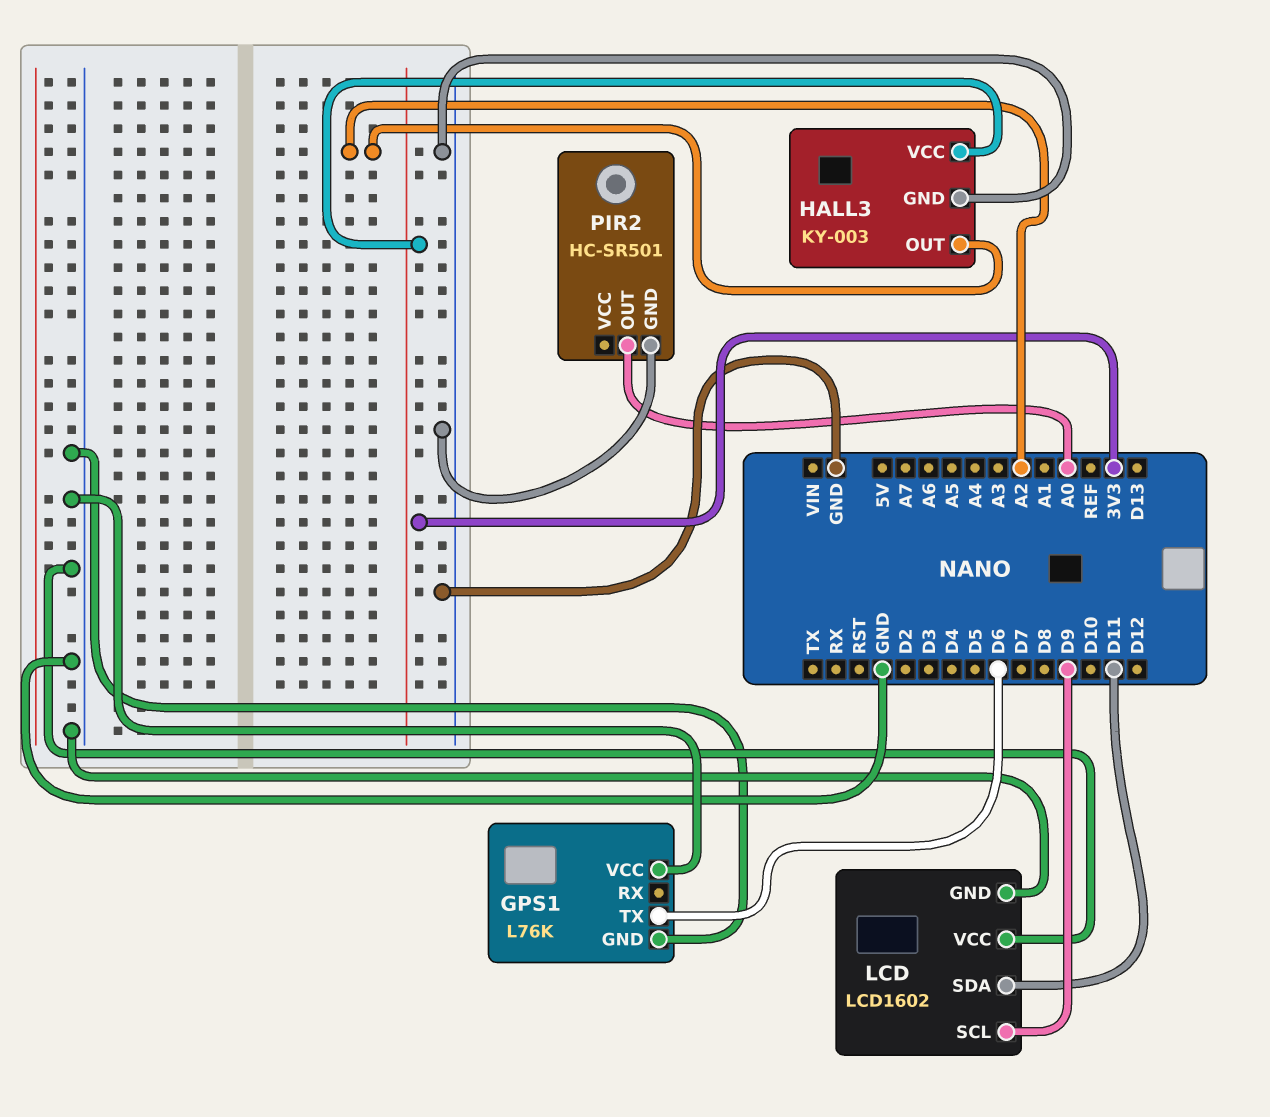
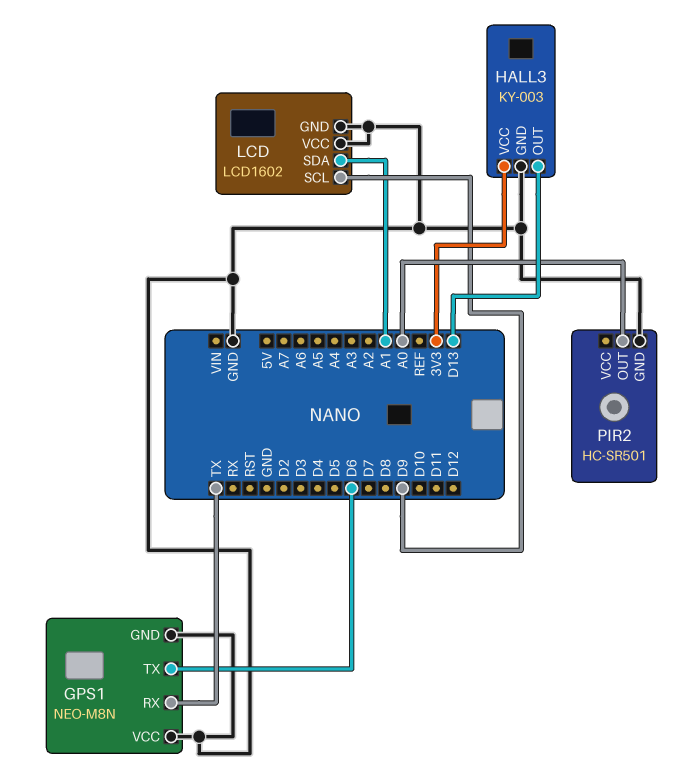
GPS1: L76K -> NEO-M8N
GPS1 pin RX: none -> TX
HALL3 pin OUT: A2 -> D13
LCD pin SDA: D11 -> A1

